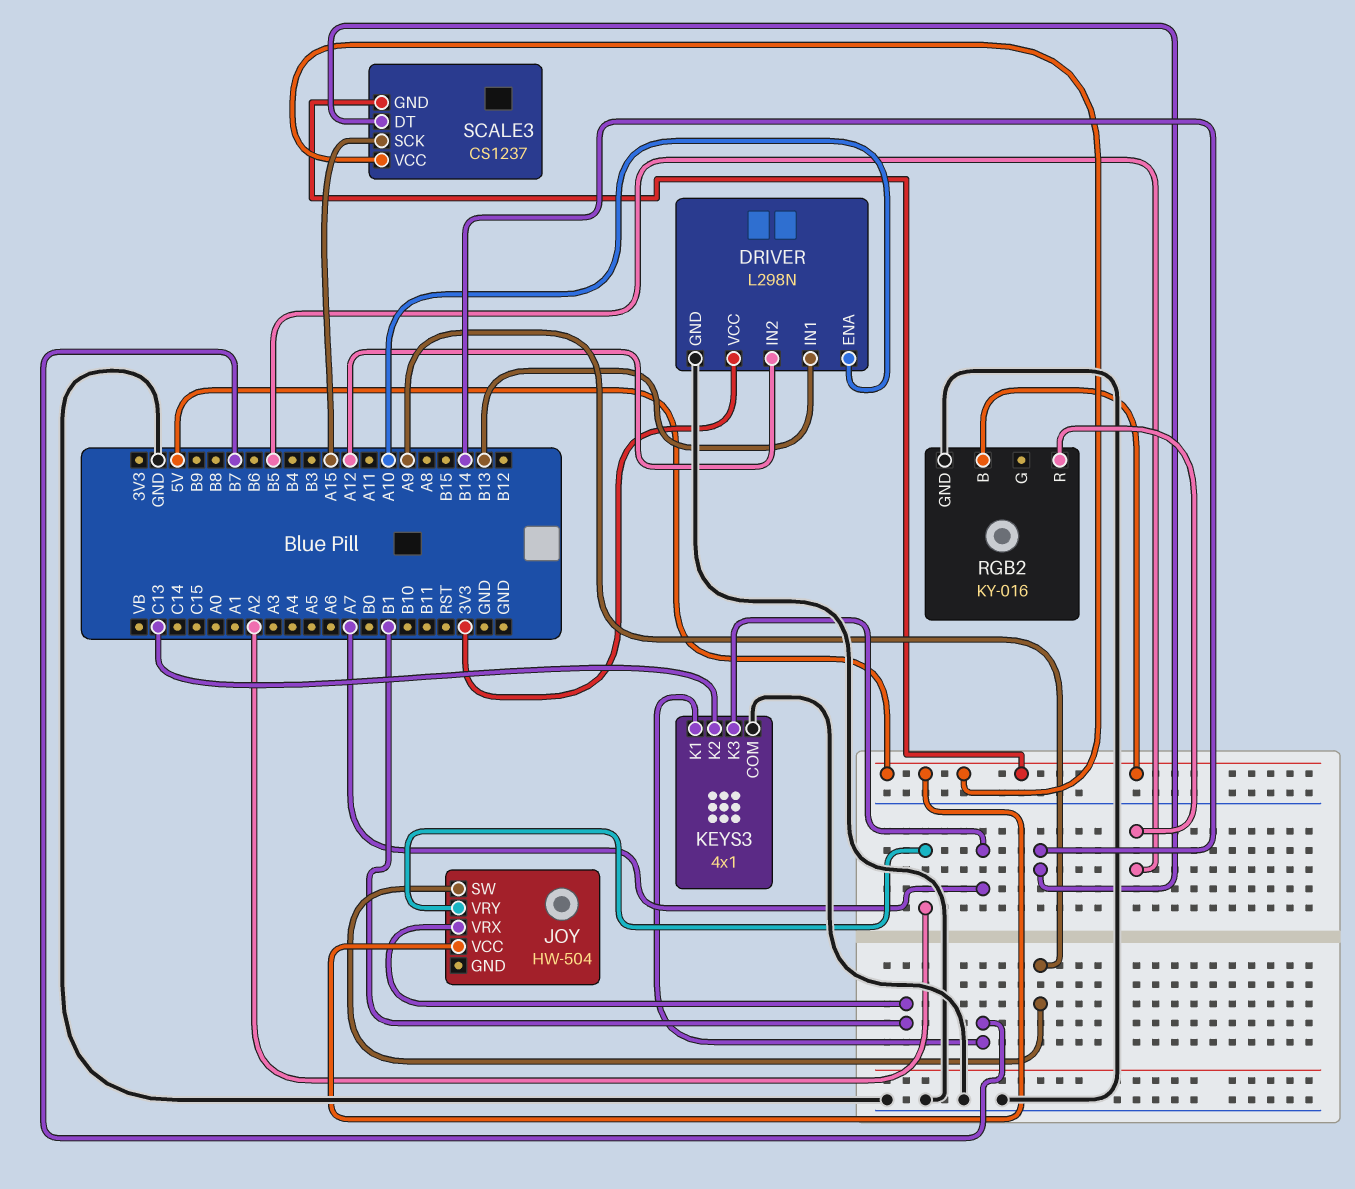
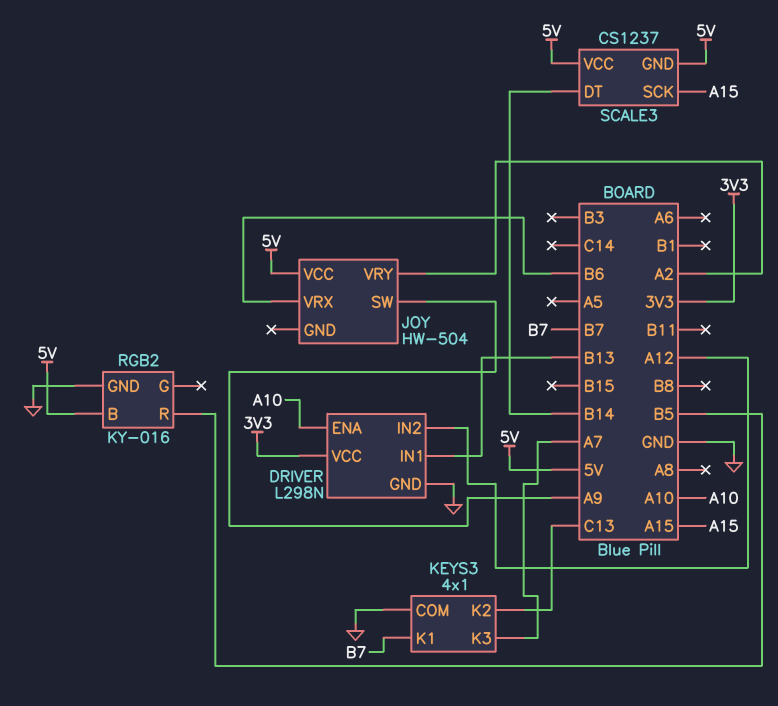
JOY pin VRX: B1 -> B6

